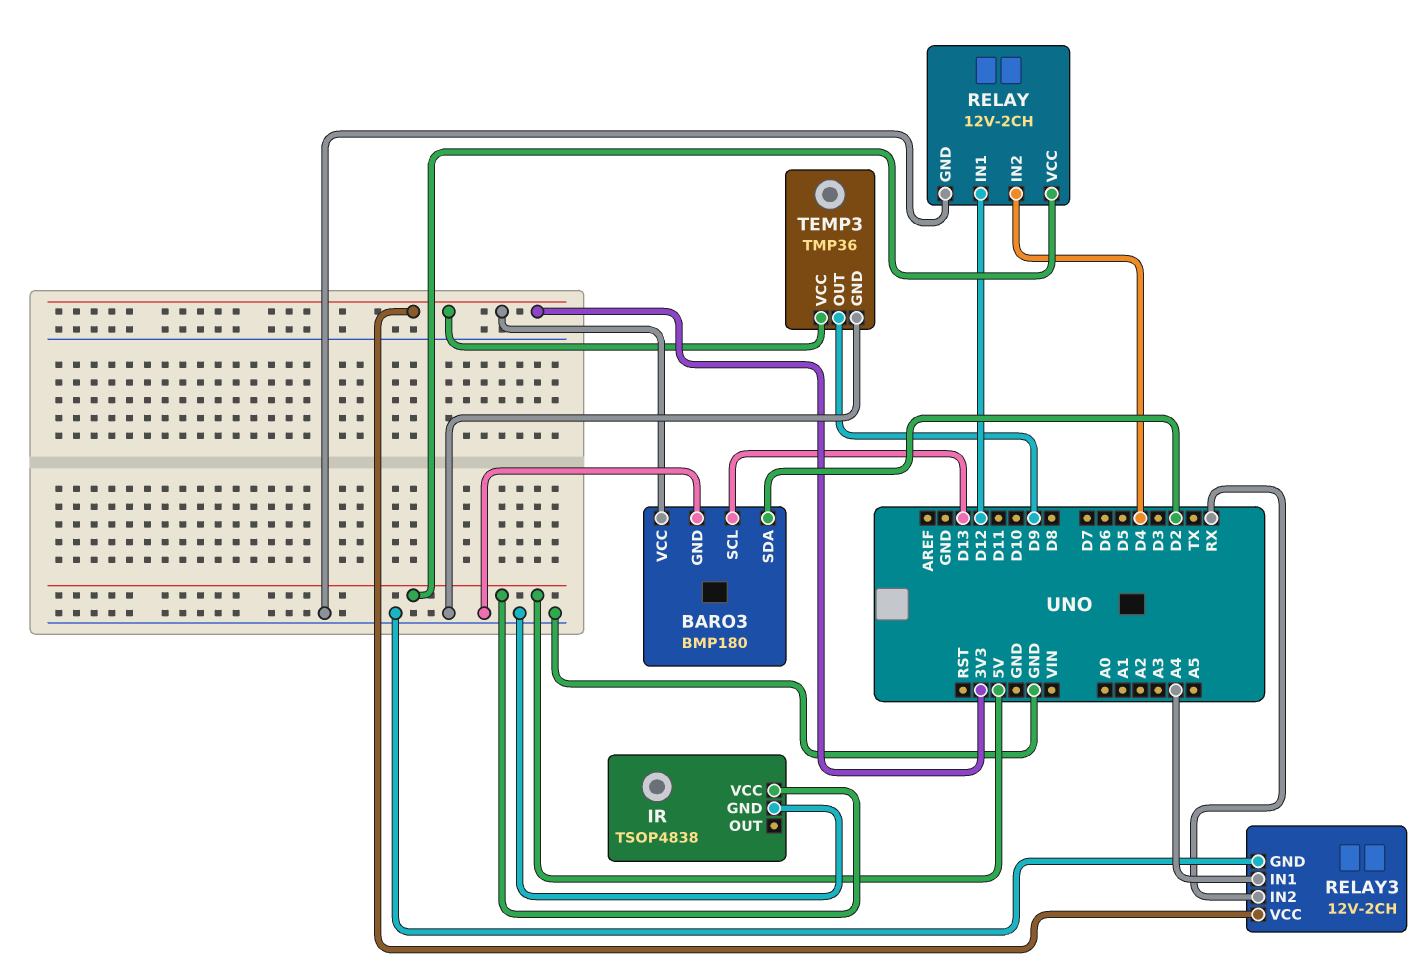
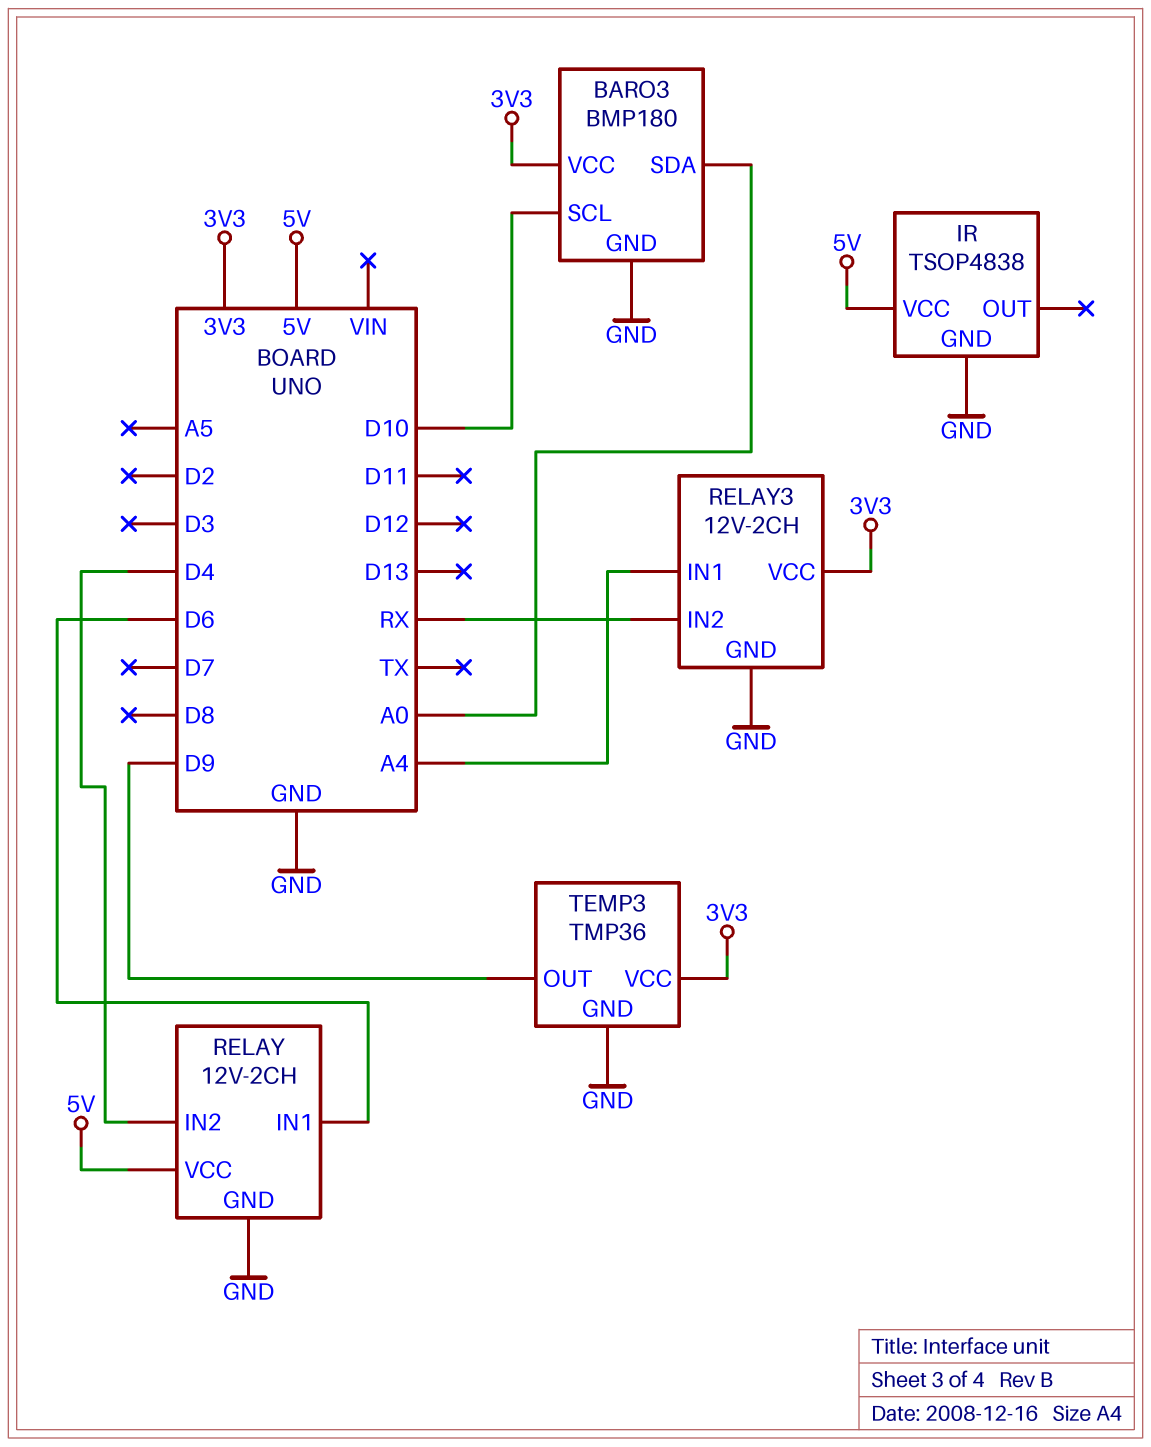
BARO3 pin SCL: D13 -> D10
BARO3 pin SDA: D2 -> A0
RELAY pin IN1: D12 -> D6

